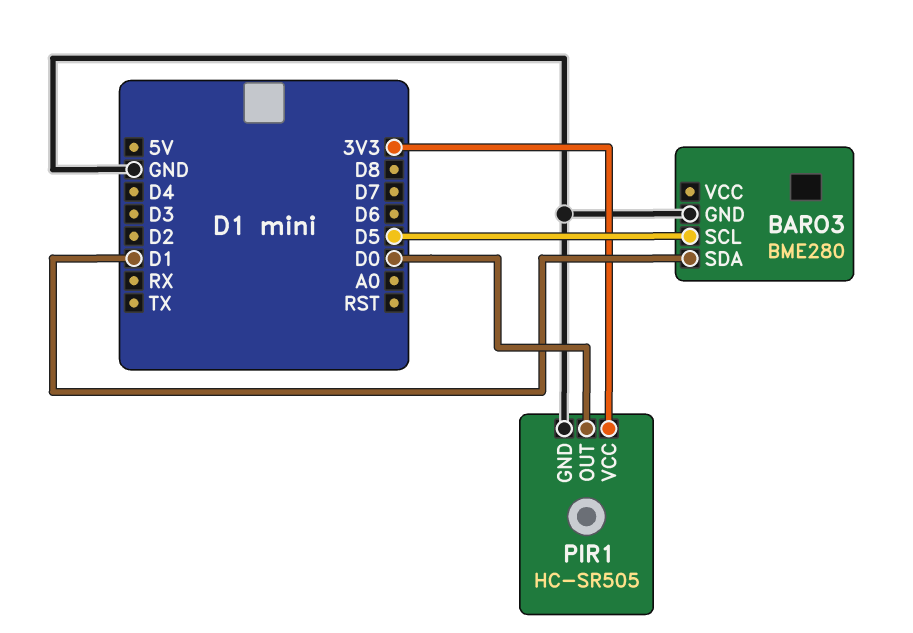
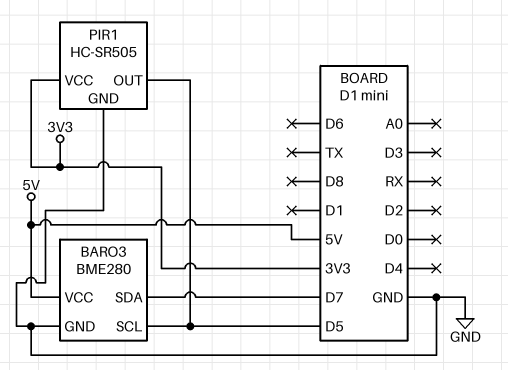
BARO3 pin SDA: D1 -> D7
BARO3 pin VCC: none -> 5V
PIR1 pin OUT: D0 -> D5

